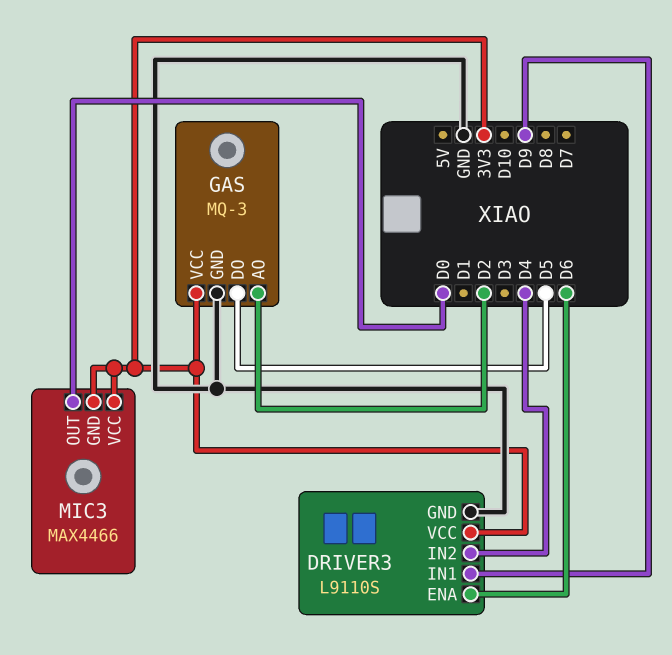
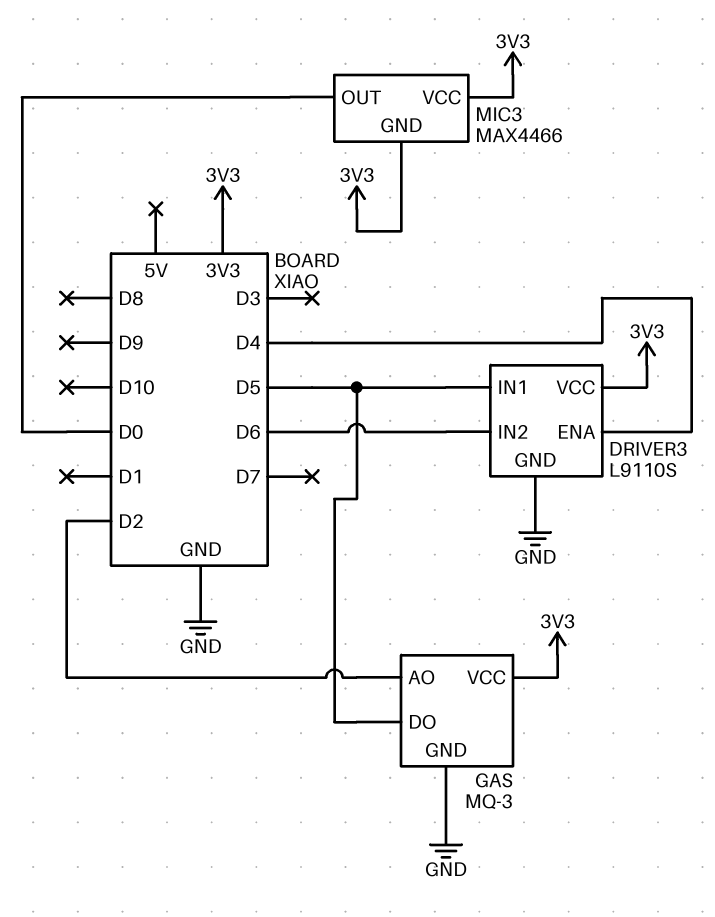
DRIVER3 pin ENA: D6 -> D4
DRIVER3 pin IN1: D9 -> D5
DRIVER3 pin IN2: D4 -> D6

